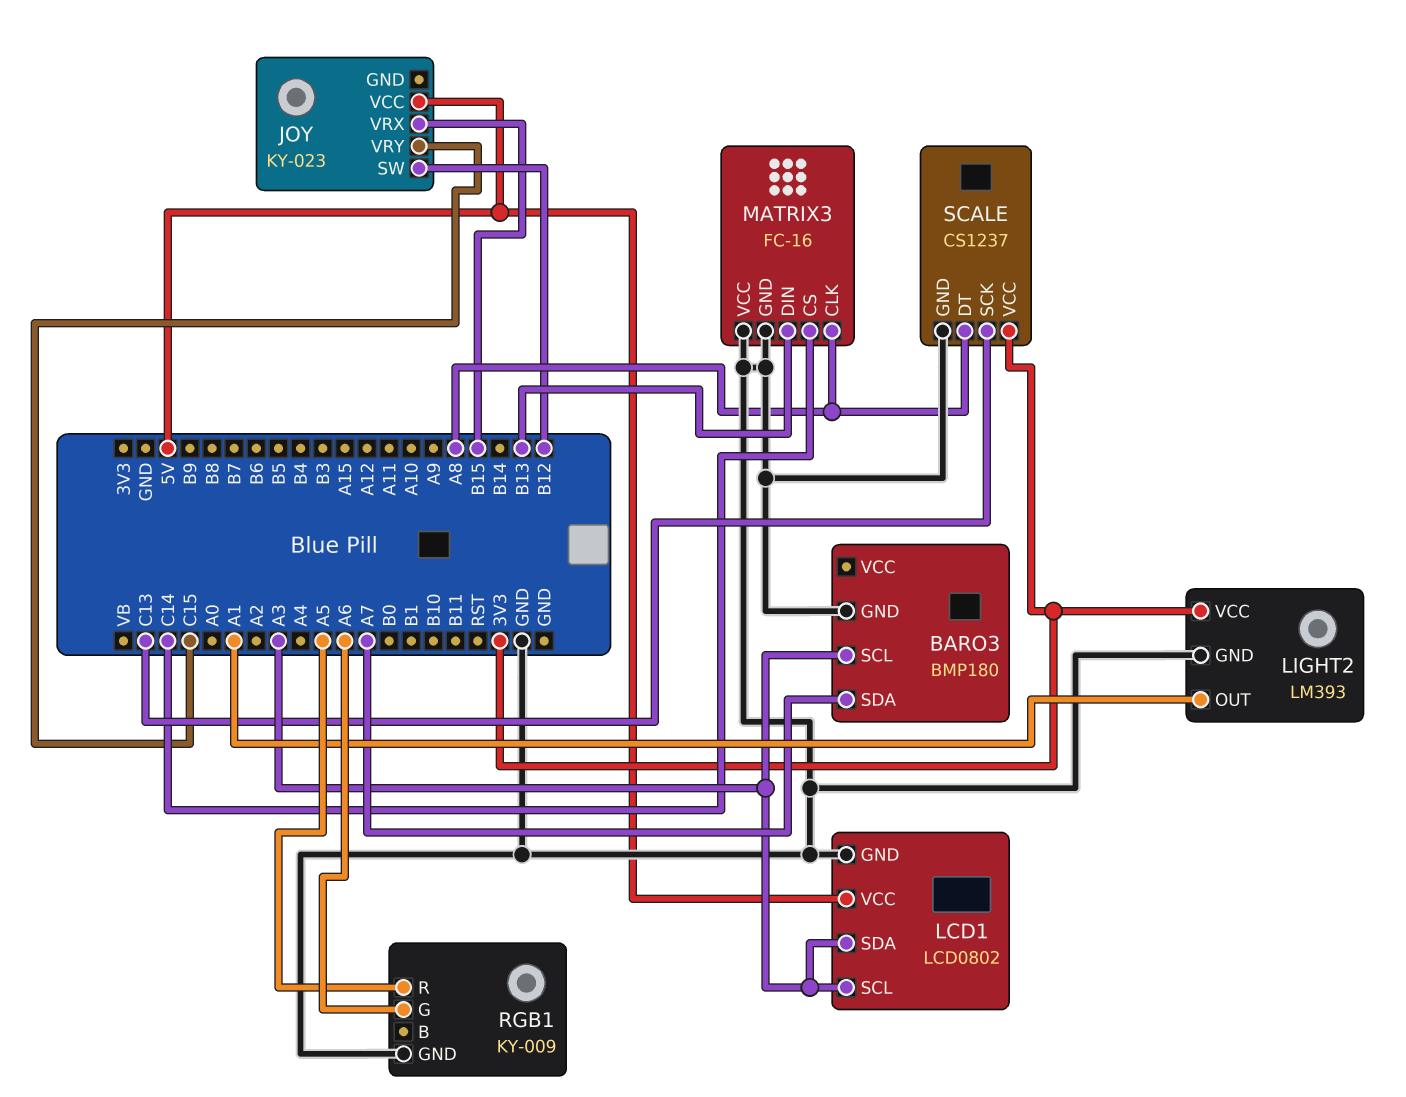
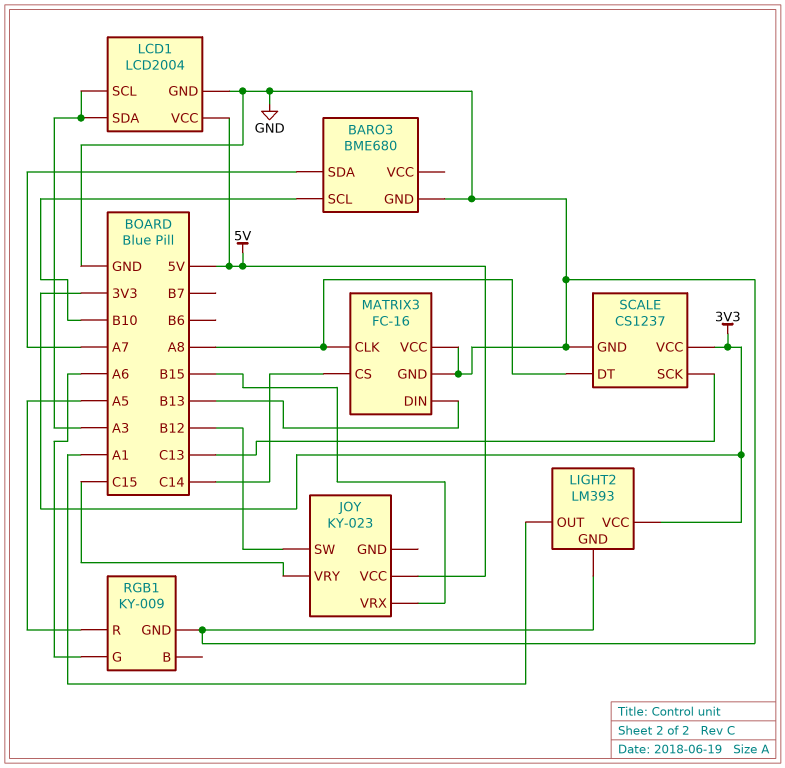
BARO3: BMP180 -> BME680
BARO3 pin SCL: A3 -> B10
LCD1: LCD0802 -> LCD2004

